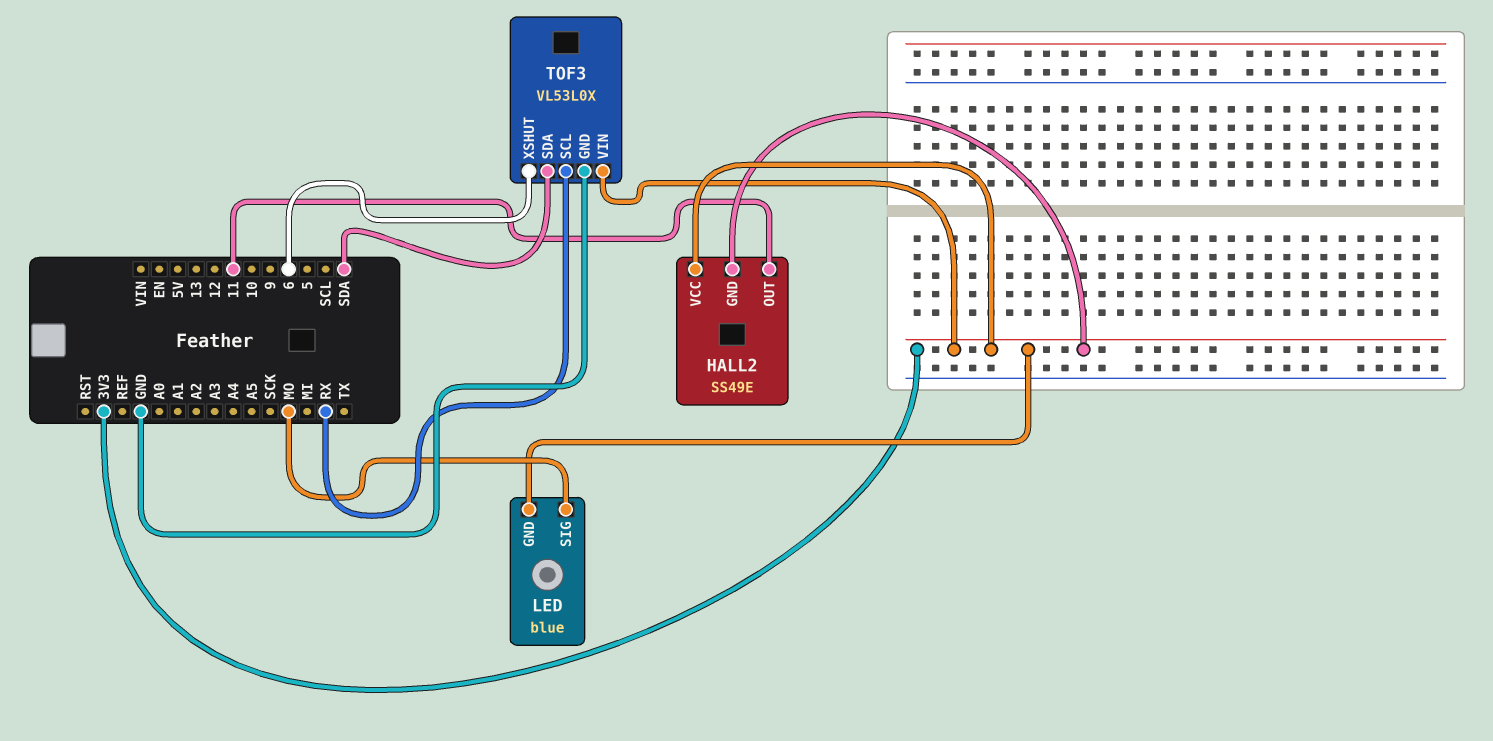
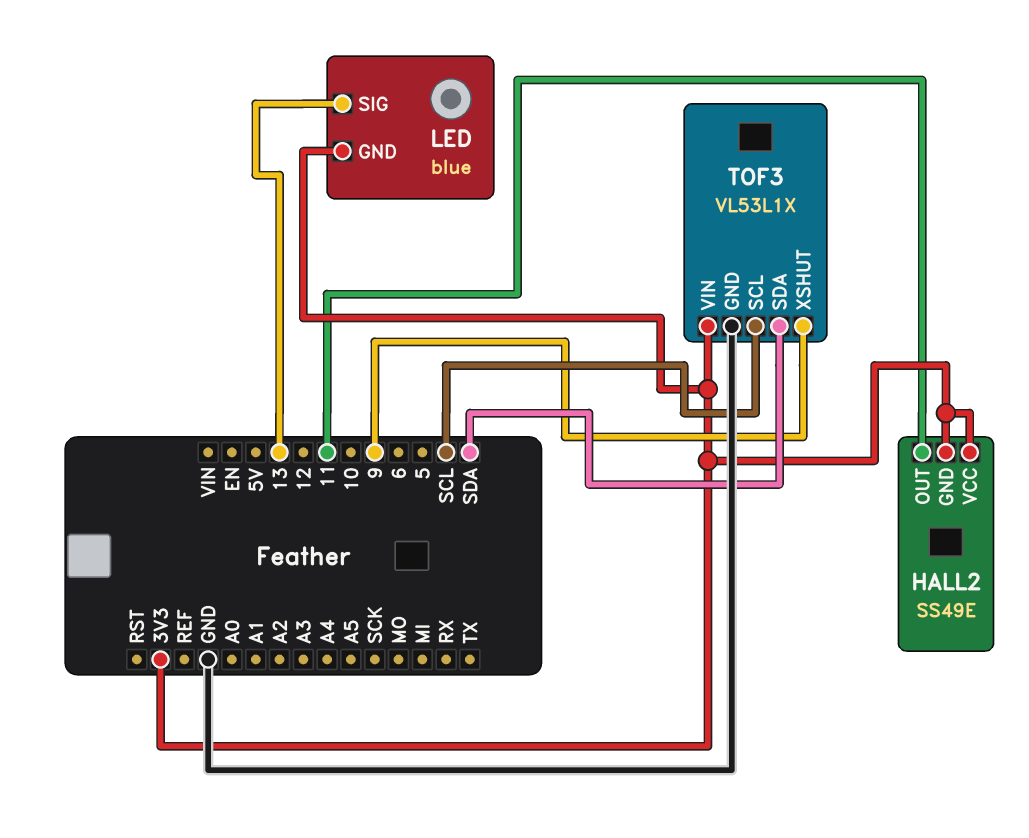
LED pin SIG: MO -> 13
TOF3: VL53L0X -> VL53L1X
TOF3 pin SCL: RX -> SCL
TOF3 pin XSHUT: 6 -> 9

